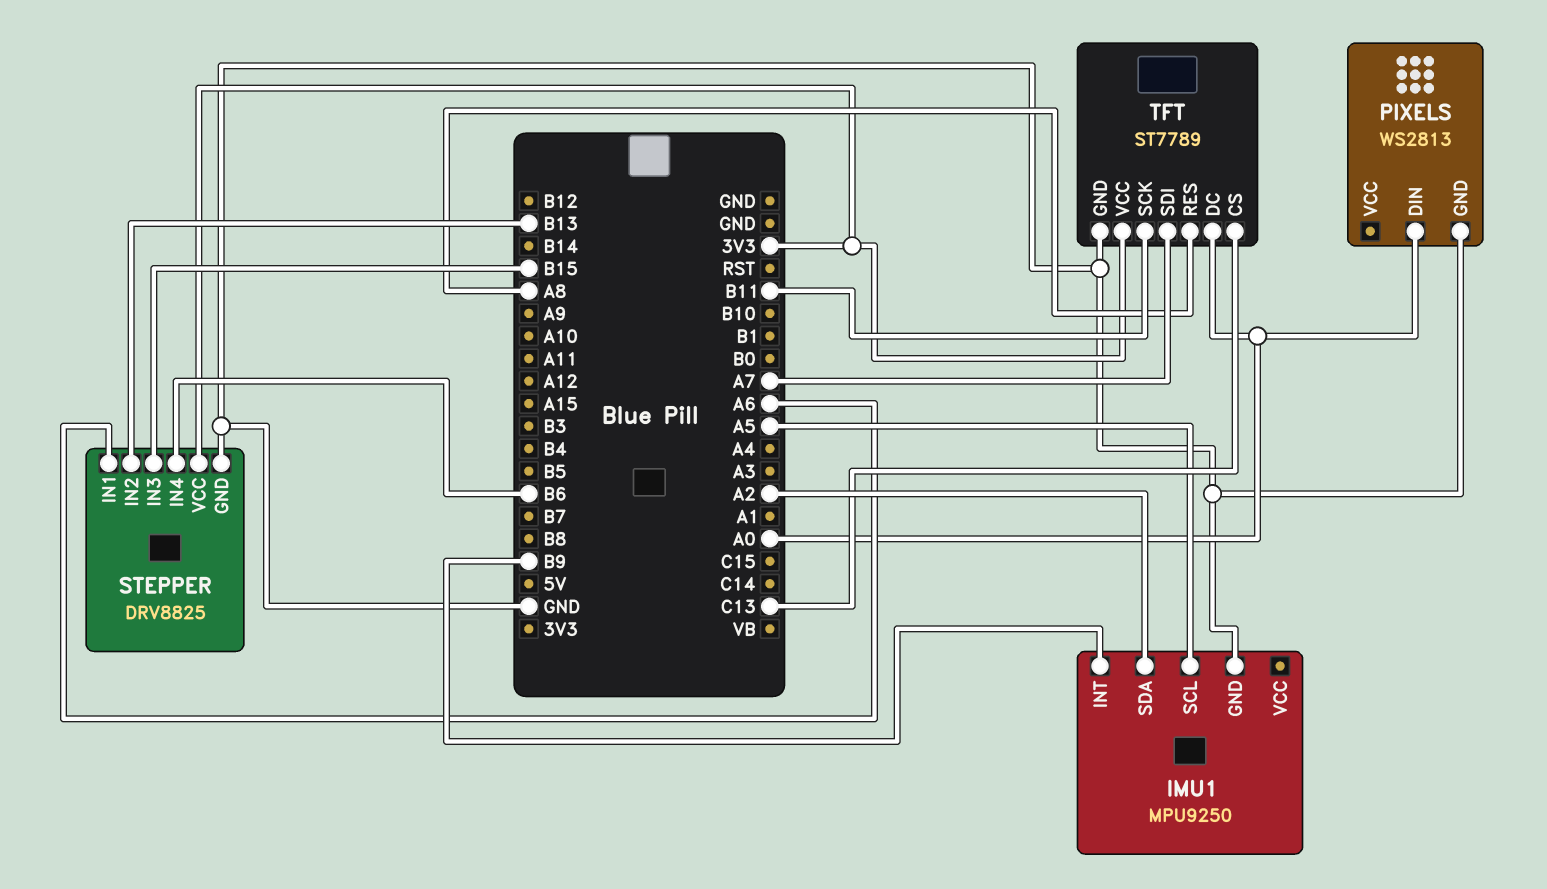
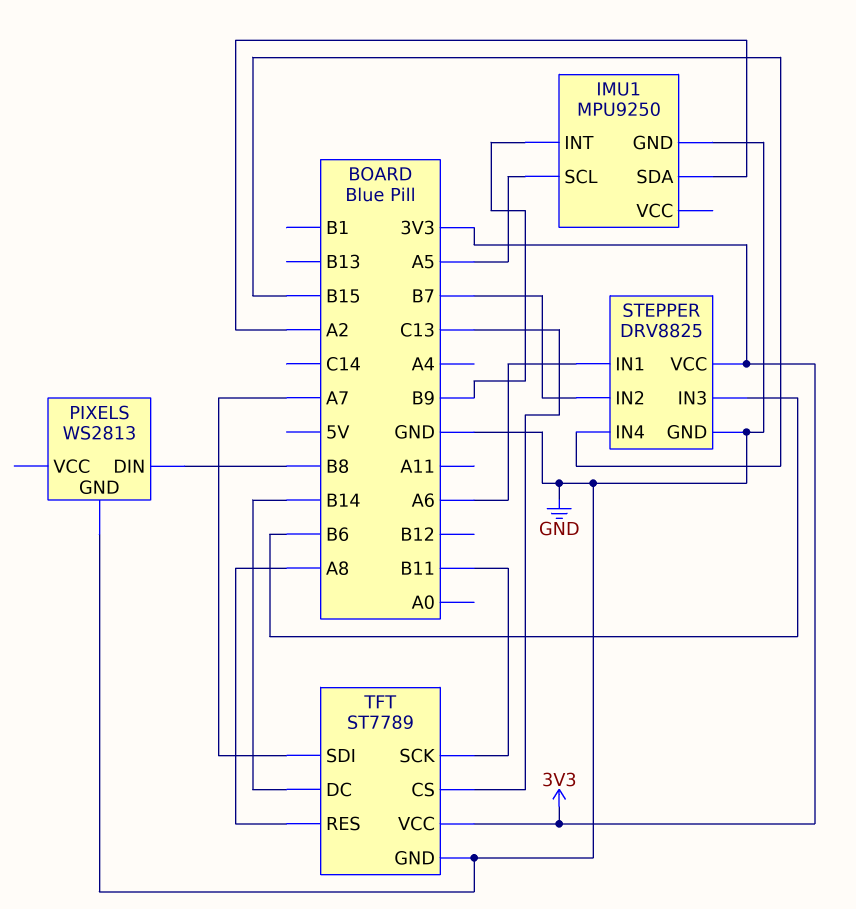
PIXELS pin DIN: A0 -> B8
STEPPER pin IN2: B13 -> B7
STEPPER pin IN3: B15 -> B6
STEPPER pin IN4: B6 -> B15
TFT pin DC: A0 -> B14

